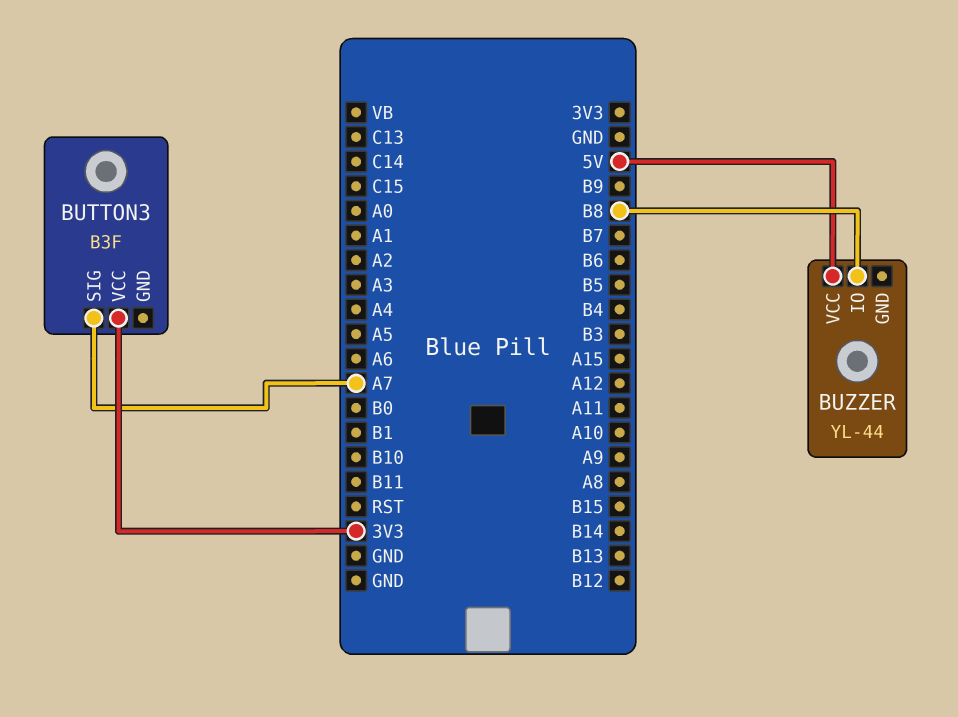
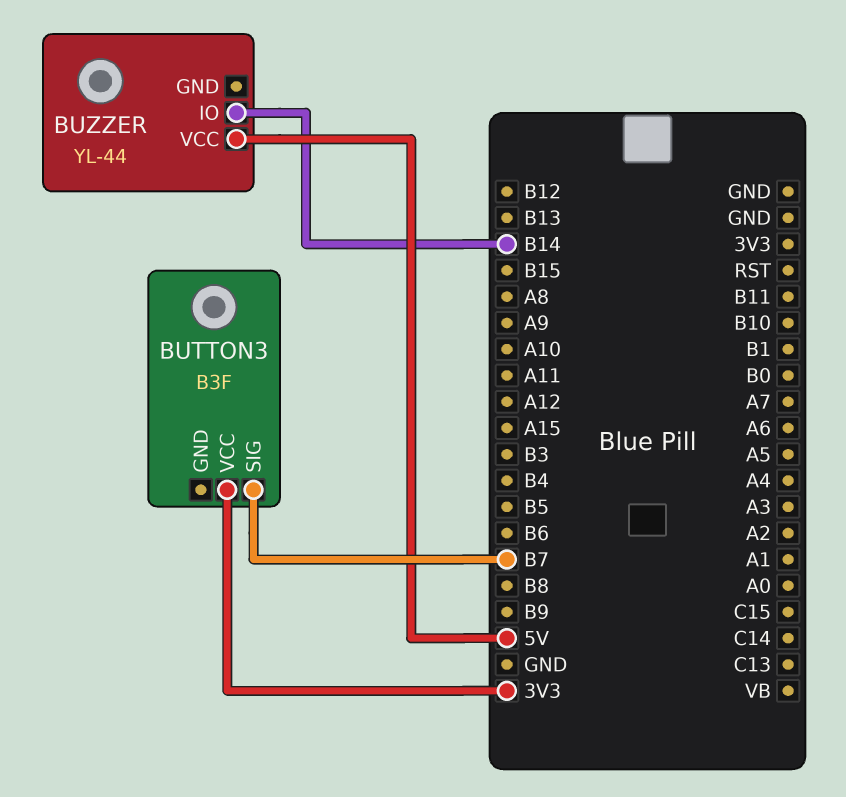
BUTTON3 pin SIG: A7 -> B7
BUZZER pin IO: B8 -> B14

